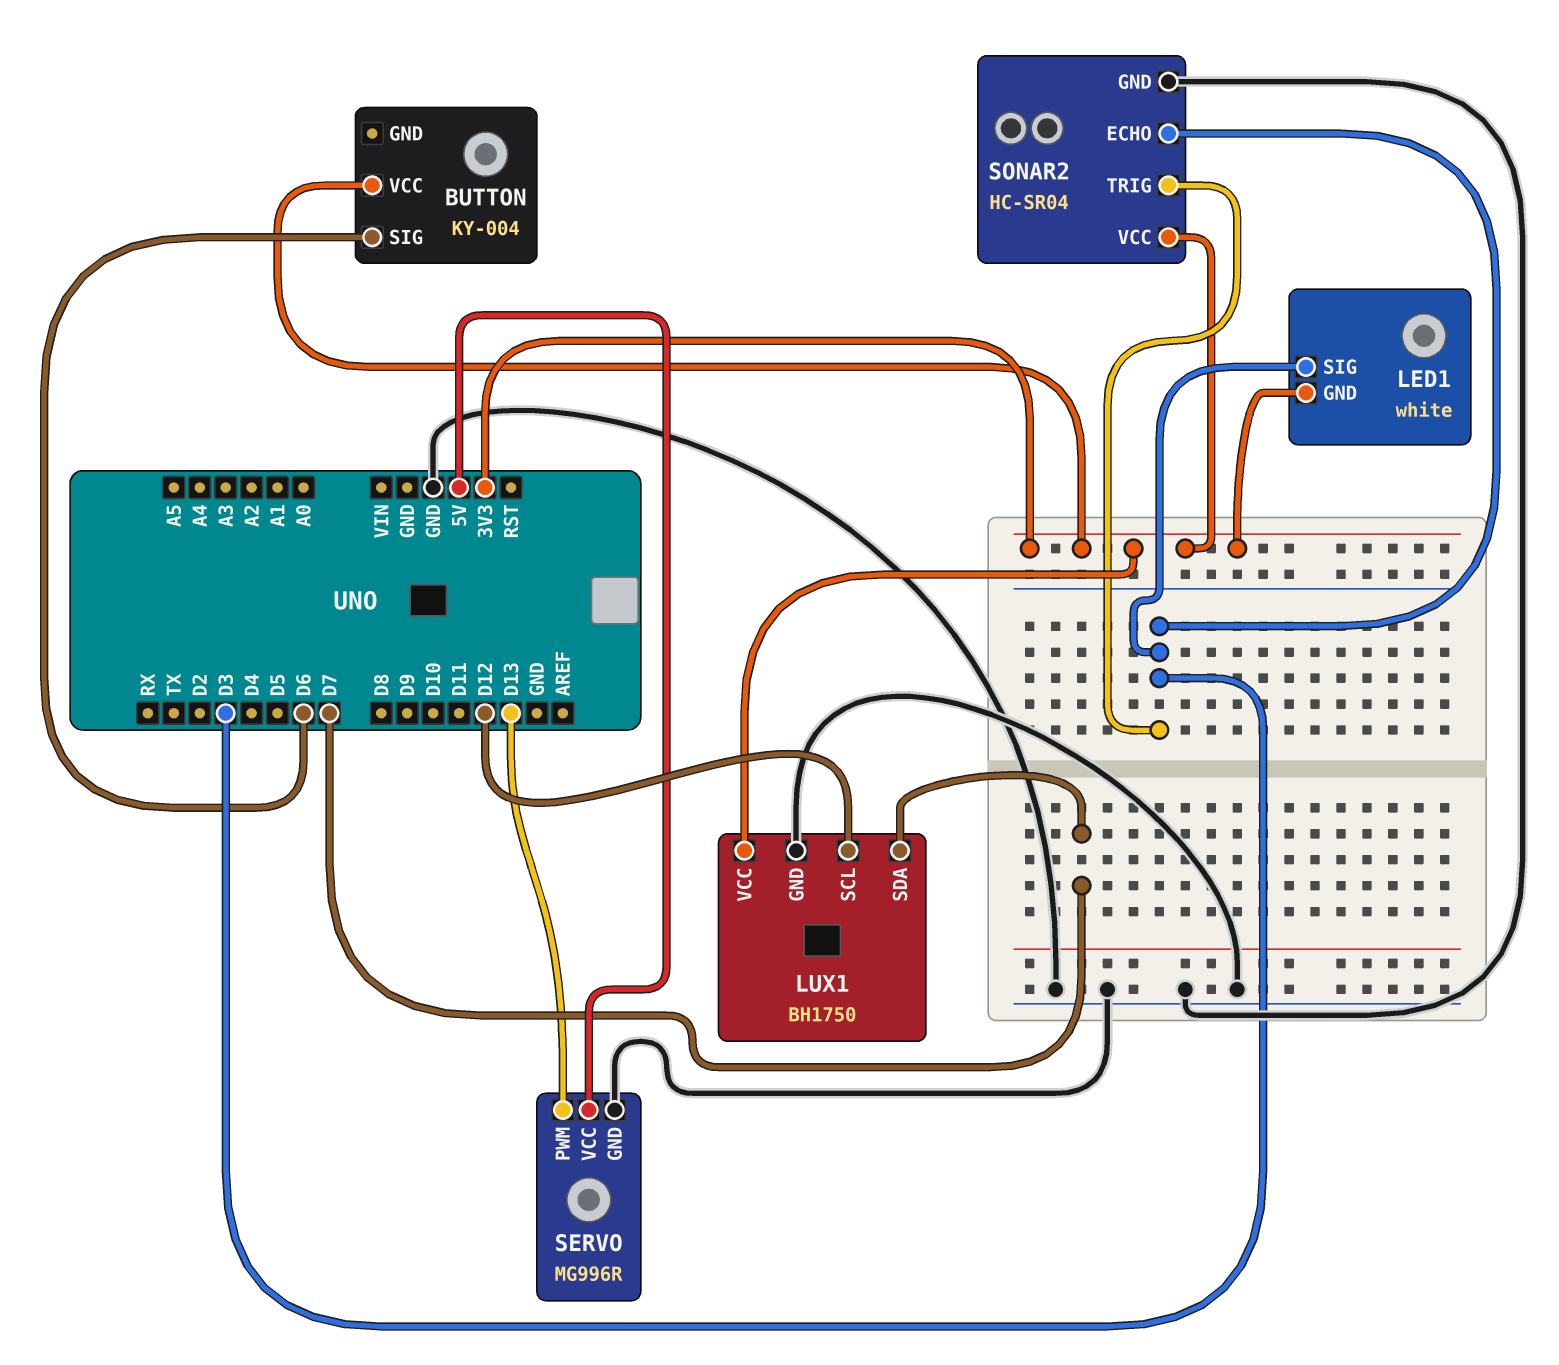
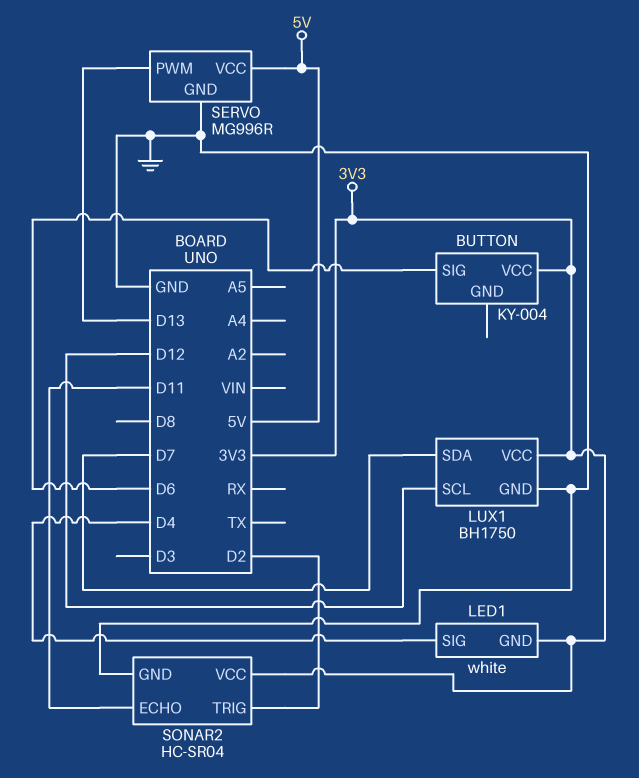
LED1 pin SIG: D3 -> D4
SONAR2 pin ECHO: D3 -> D11
SONAR2 pin TRIG: D3 -> D2

